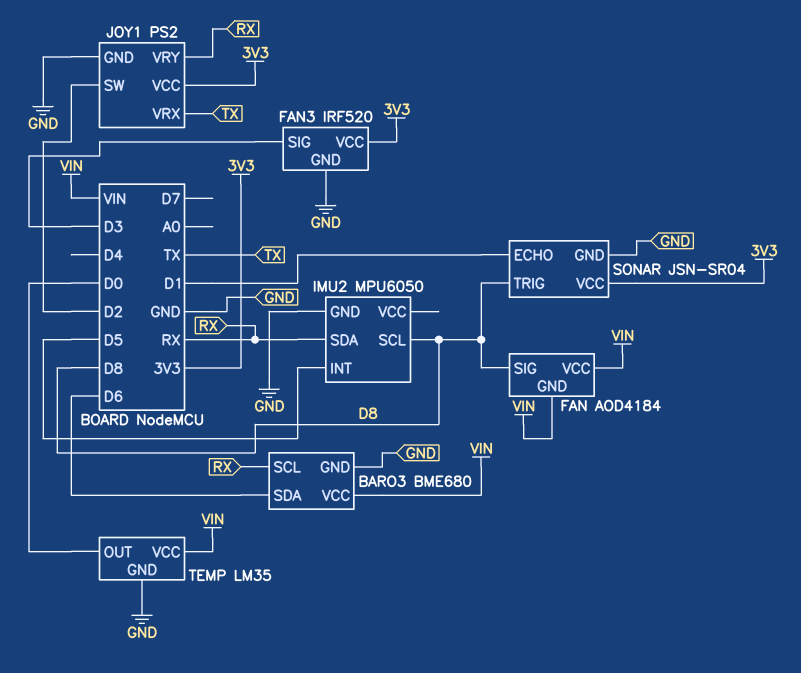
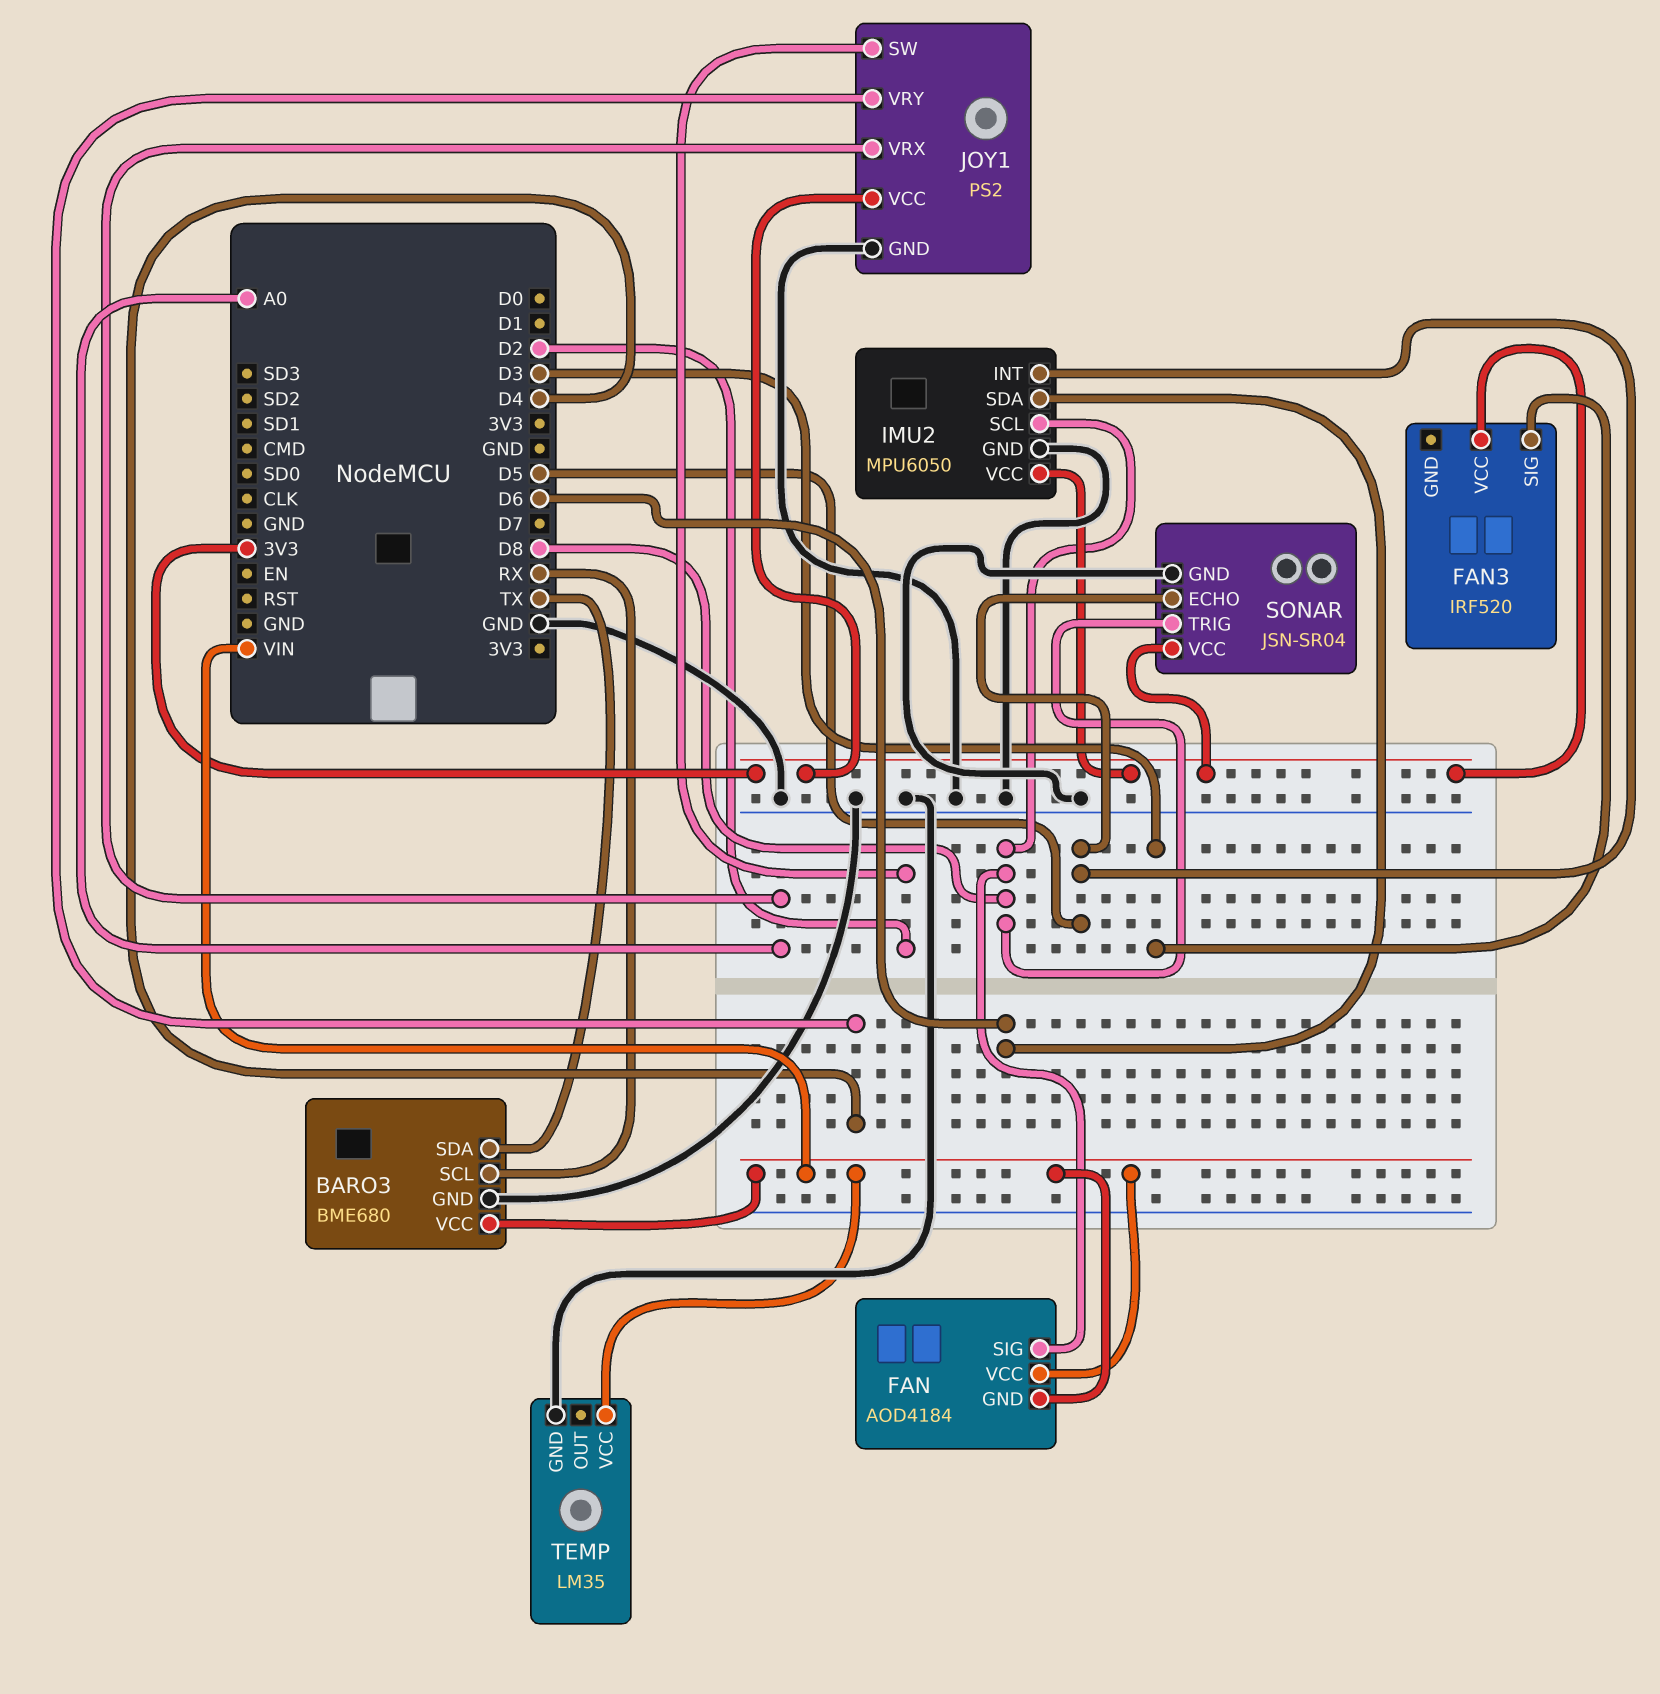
BARO3 pin SDA: D6 -> TX
FAN3 pin GND: GND -> none
IMU2 pin SDA: RX -> D6
IMU2 pin VCC: none -> 3V3
JOY1 pin VRX: TX -> A0
JOY1 pin VRY: RX -> D4
SONAR pin ECHO: D1 -> D5
TEMP pin OUT: D0 -> none

